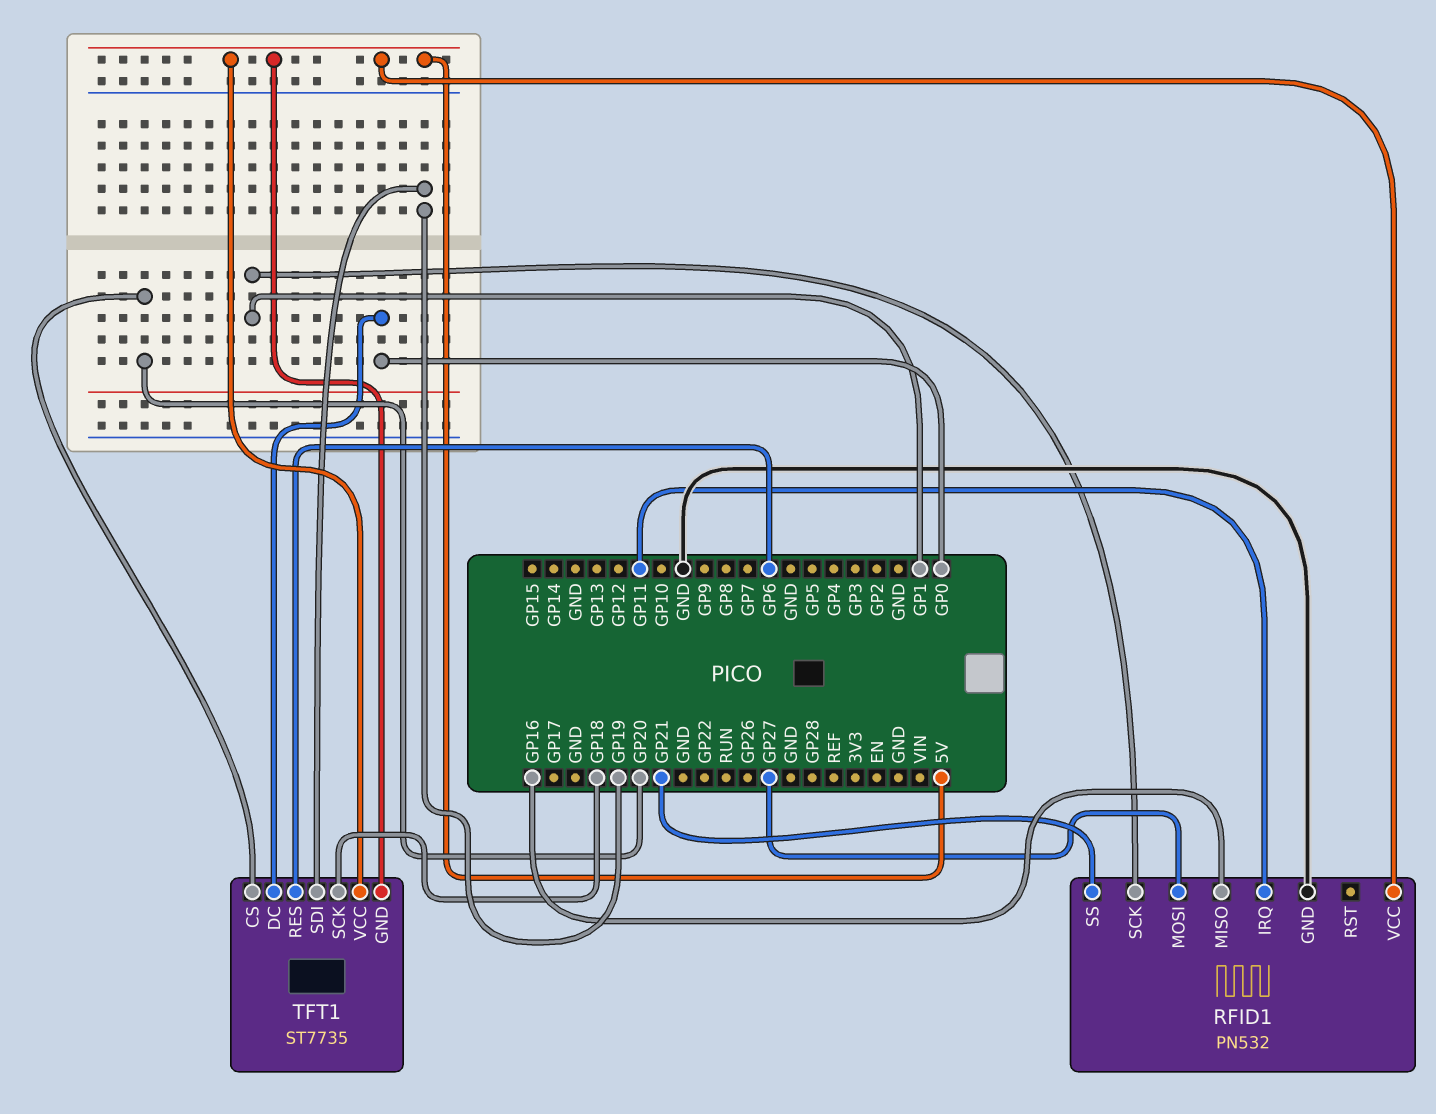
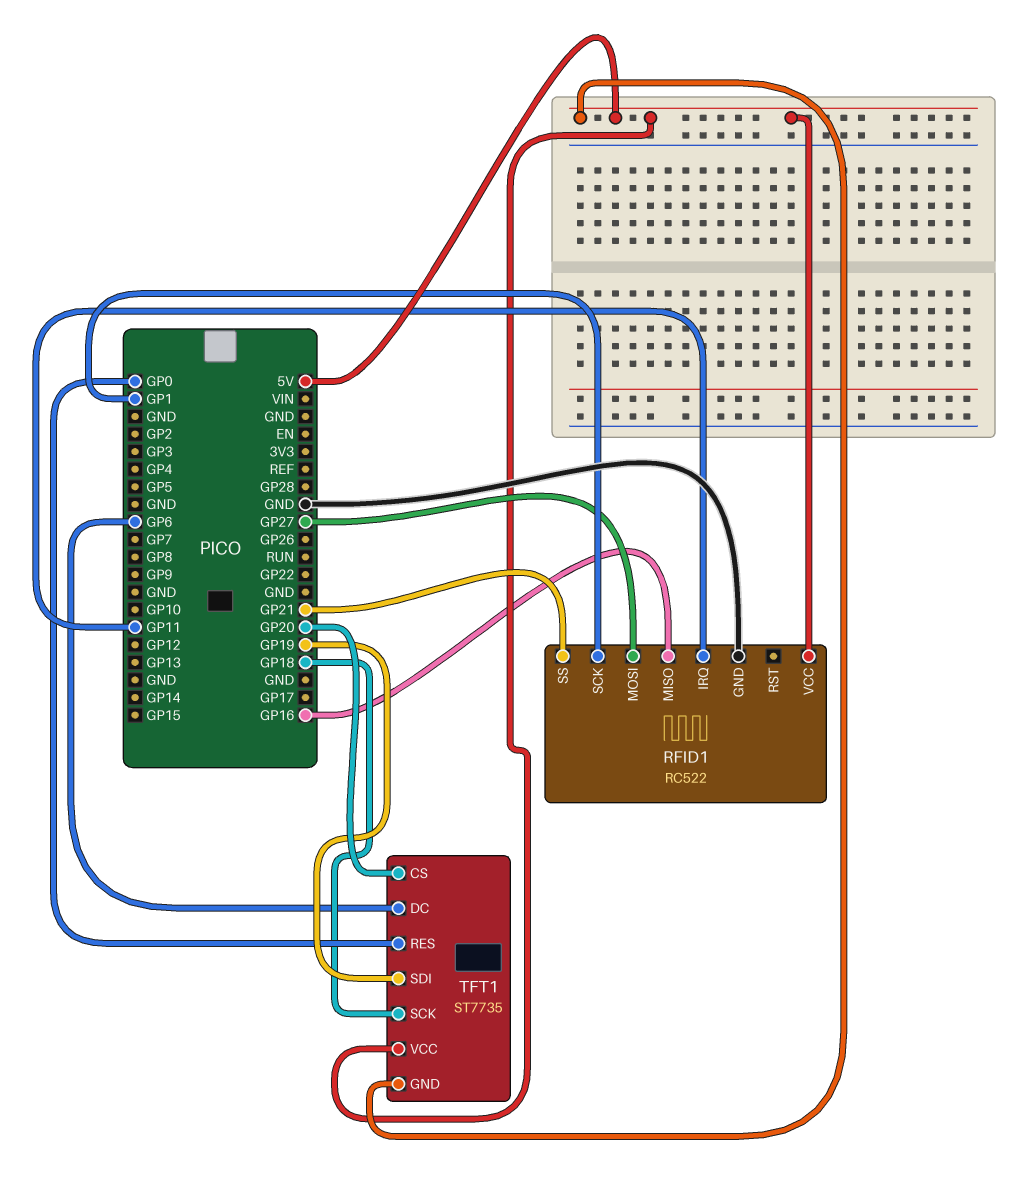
RFID1: PN532 -> RC522
TFT1 pin DC: GP0 -> GP6
TFT1 pin RES: GP6 -> GP0

